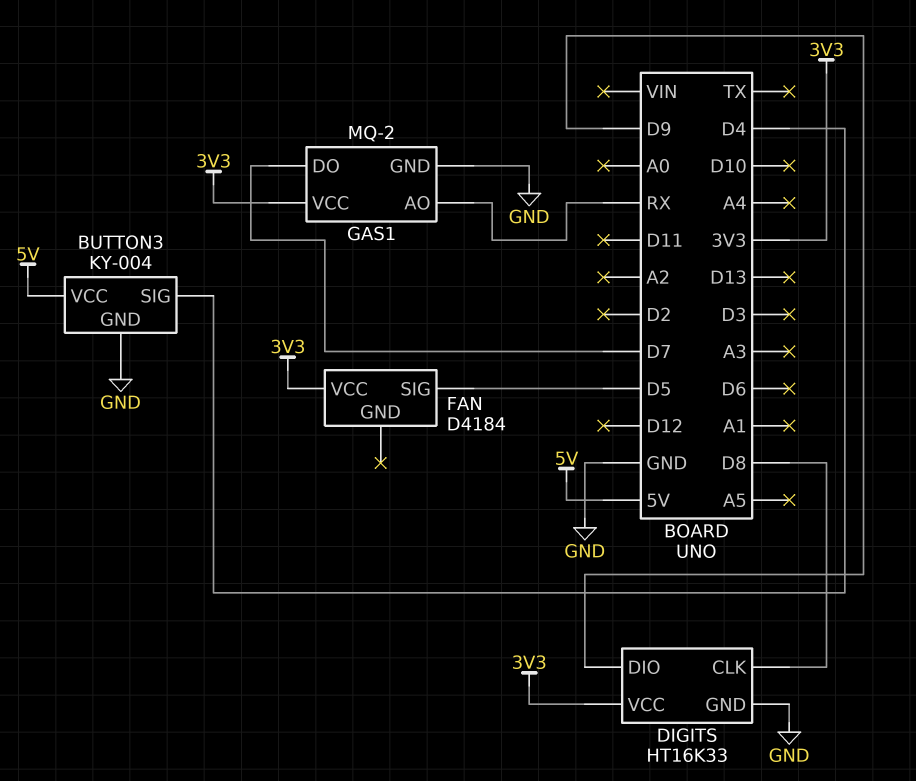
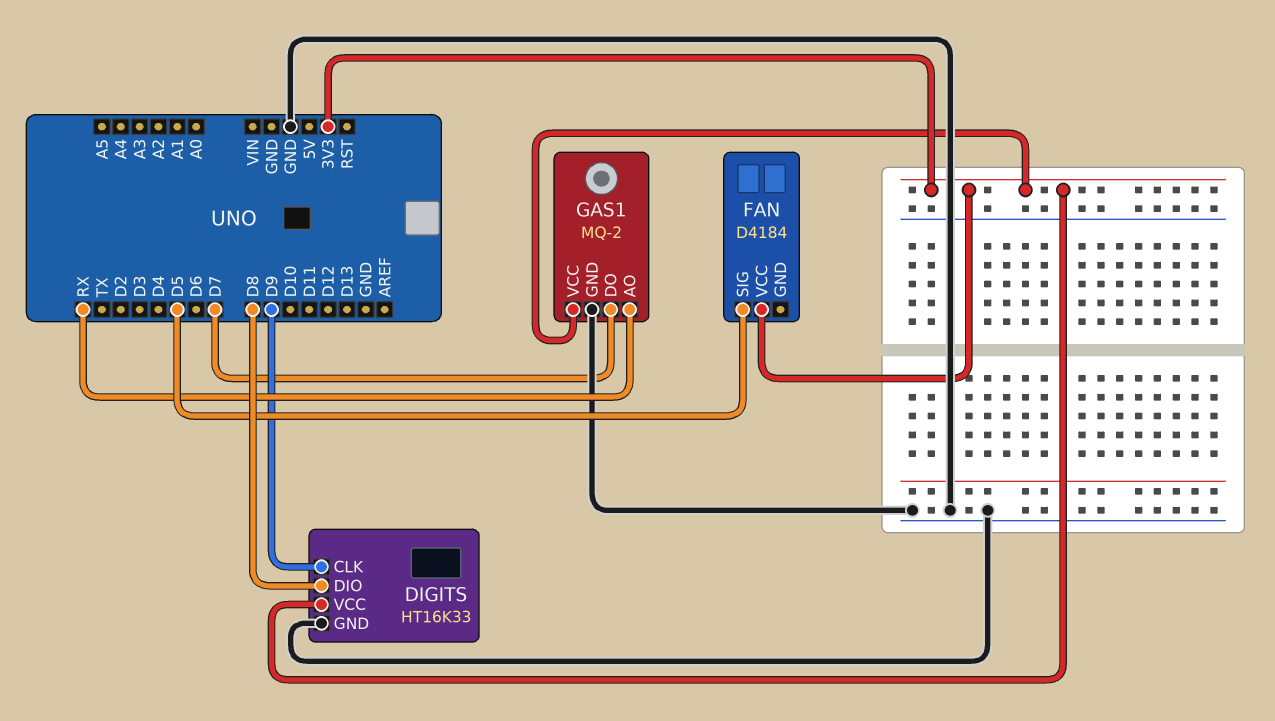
BUTTON3: KY-004 -> none
BUTTON3 pin GND: GND -> none
BUTTON3 pin SIG: D4 -> none
BUTTON3 pin VCC: 5V -> none
DIGITS pin CLK: D8 -> D9
DIGITS pin DIO: D9 -> D8

